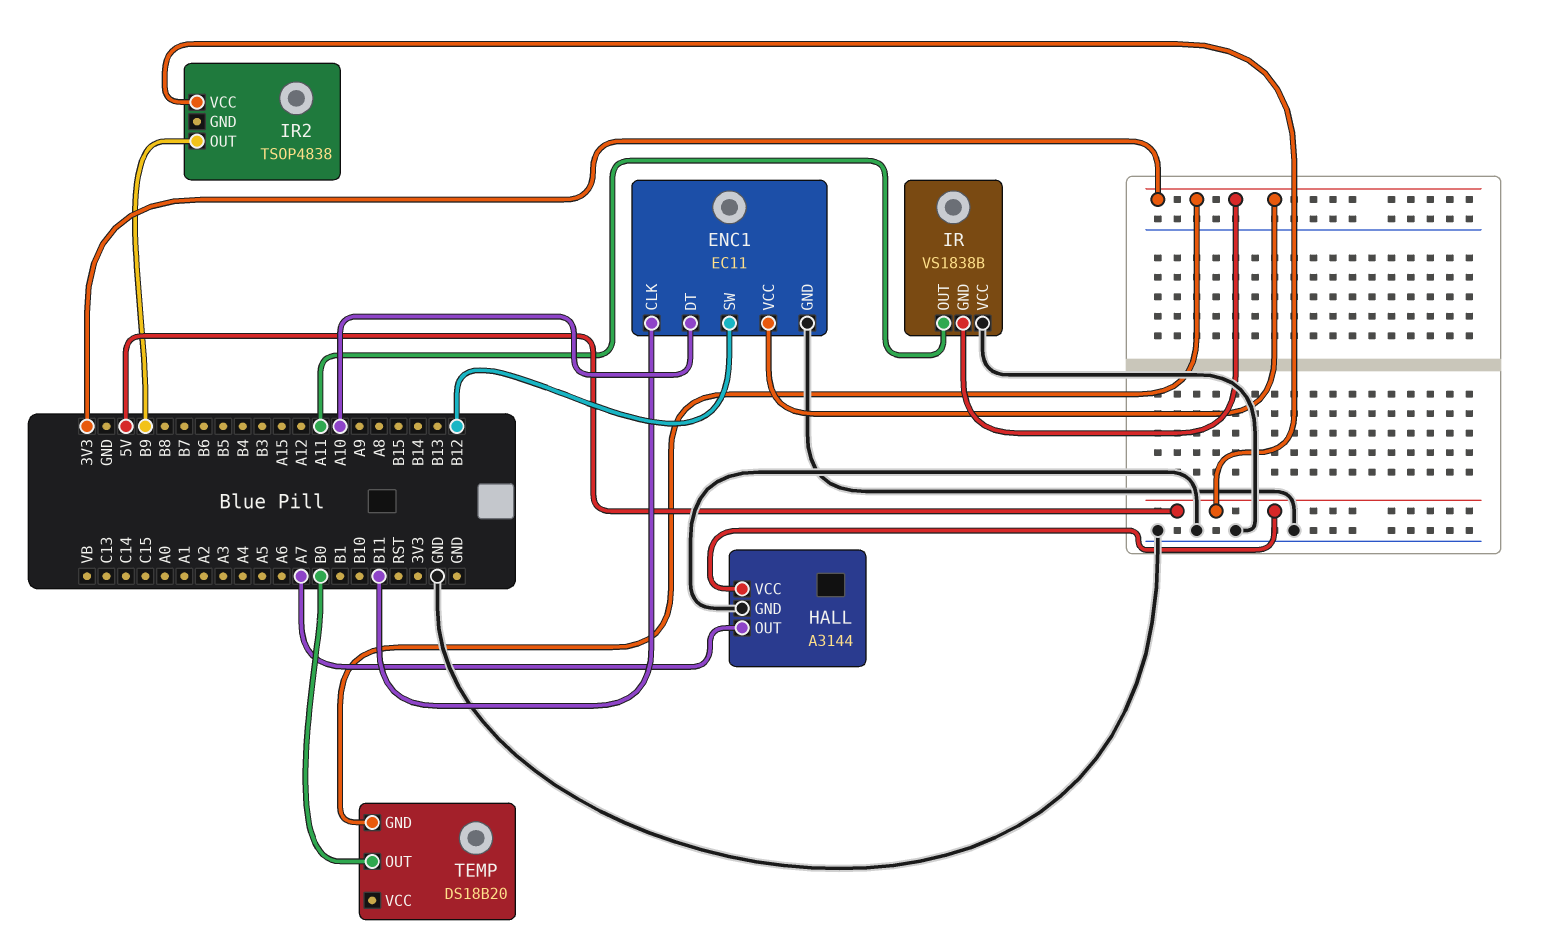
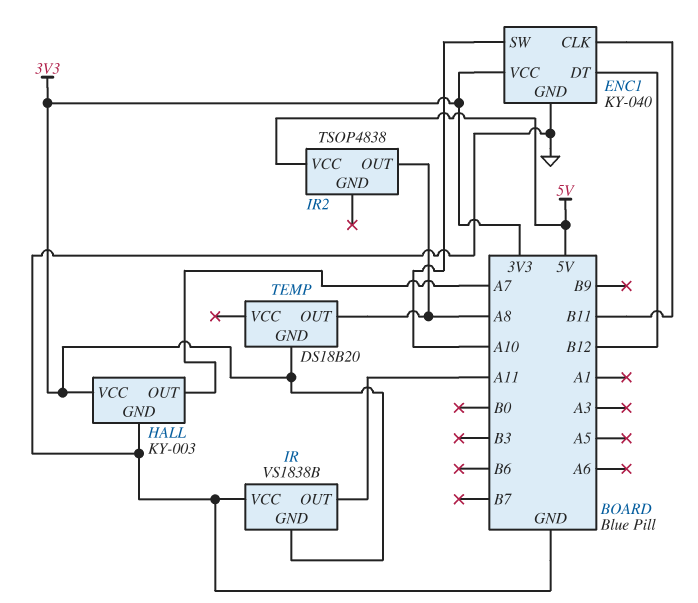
ENC1: EC11 -> KY-040
ENC1 pin DT: A10 -> B12
ENC1 pin SW: B12 -> A10
HALL: A3144 -> KY-003
HALL pin VCC: 5V -> 3V3
IR2 pin OUT: B9 -> A8
TEMP pin OUT: B0 -> A8

